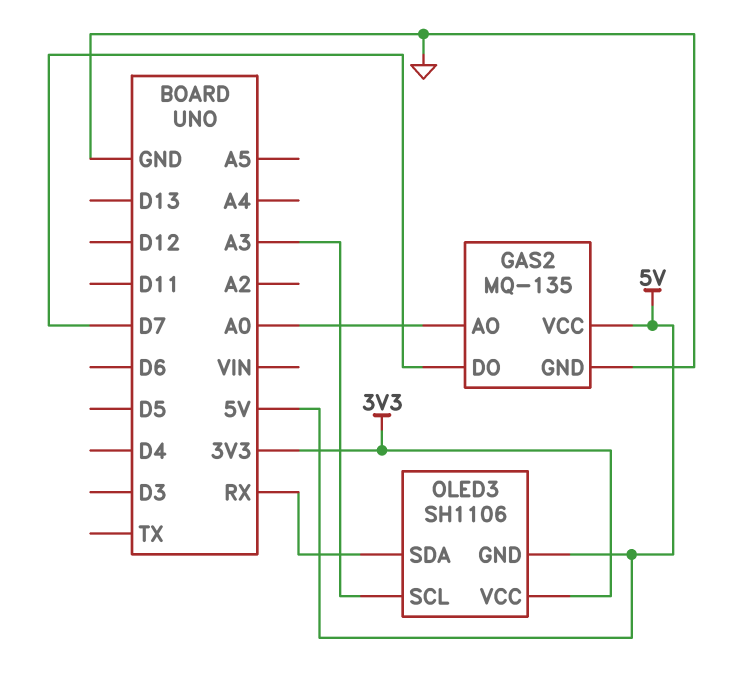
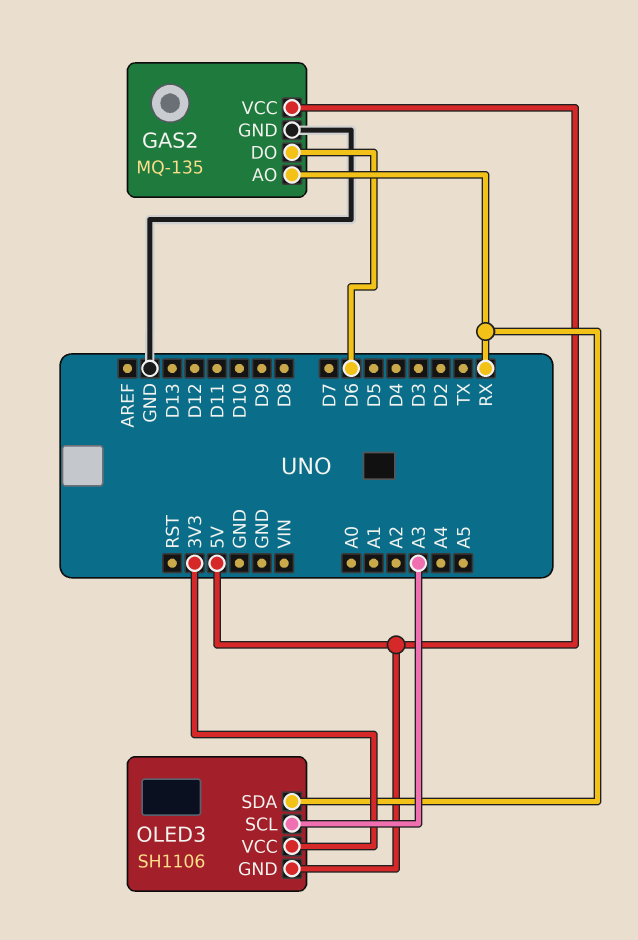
GAS2 pin AO: A0 -> RX
GAS2 pin DO: D7 -> D6

